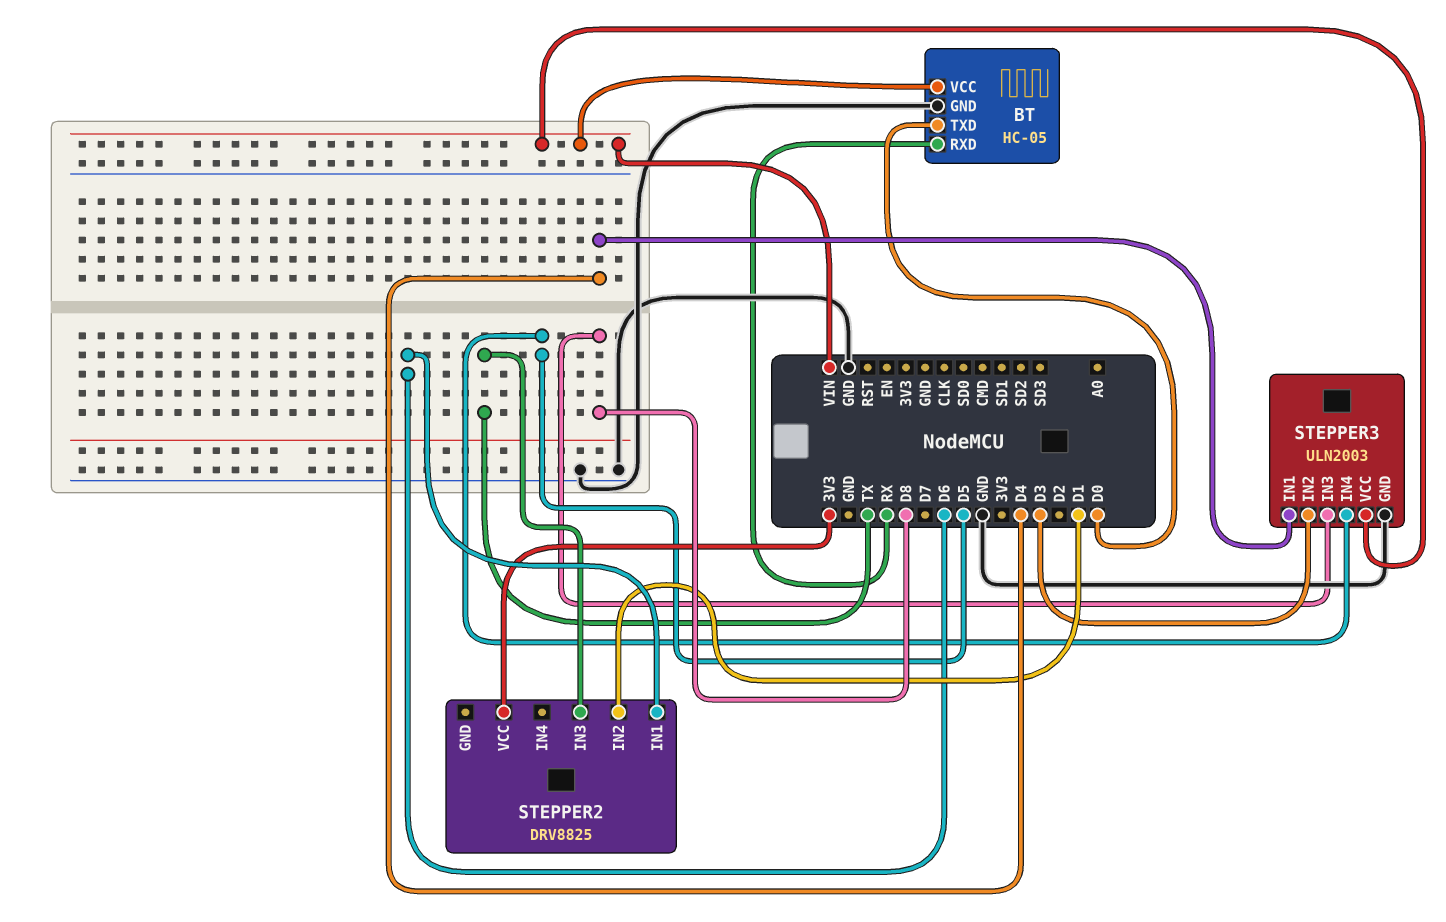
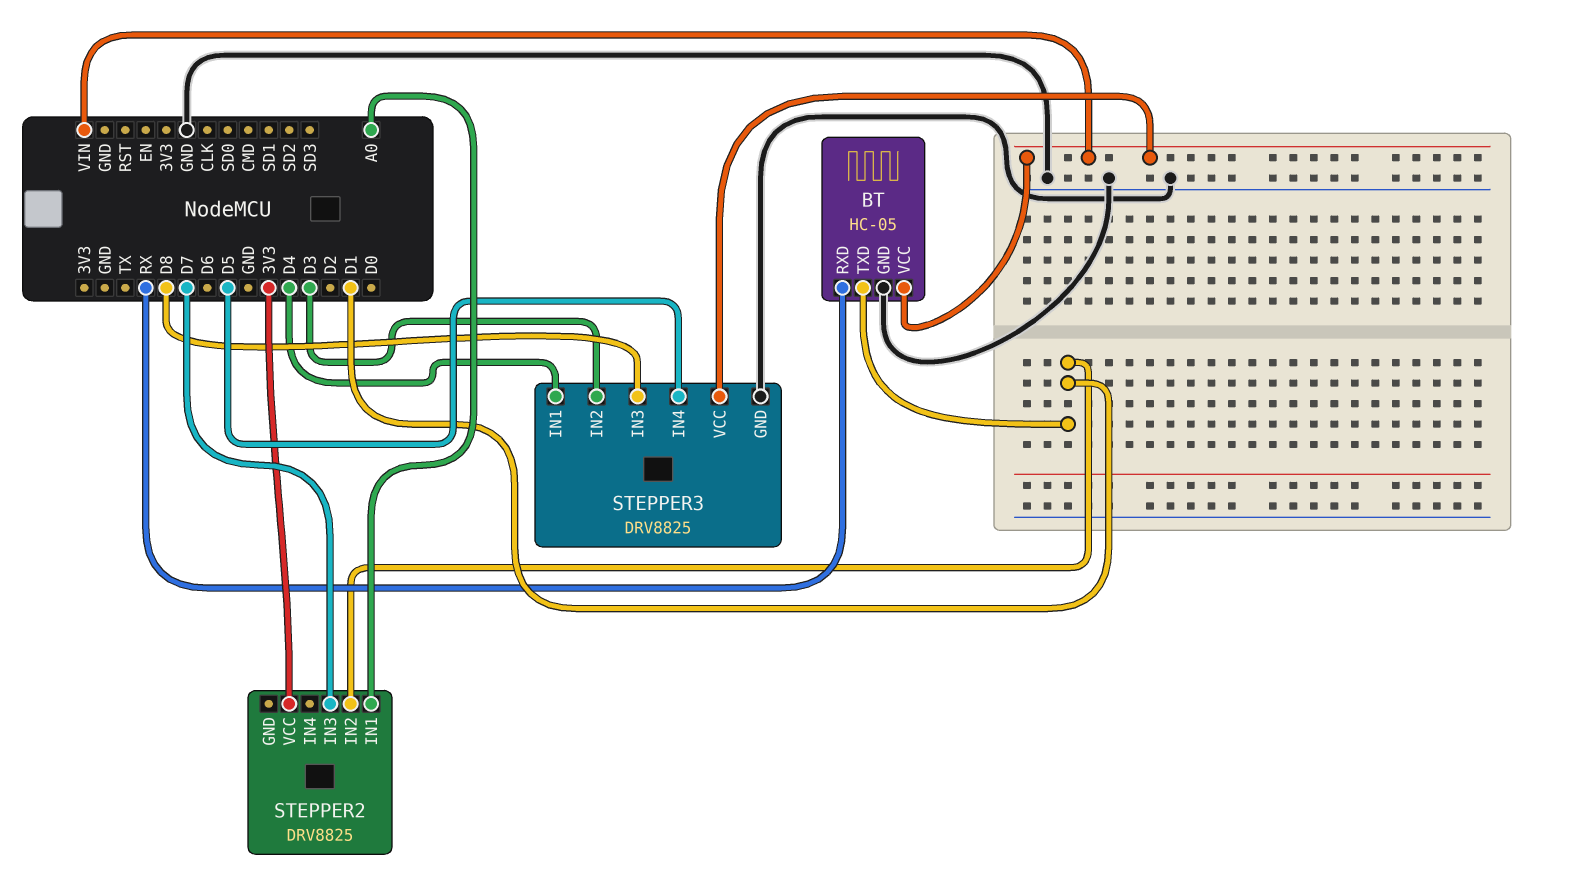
BT pin TXD: D0 -> D1
STEPPER2 pin IN1: D6 -> A0
STEPPER2 pin IN3: TX -> D7
STEPPER3: ULN2003 -> DRV8825

